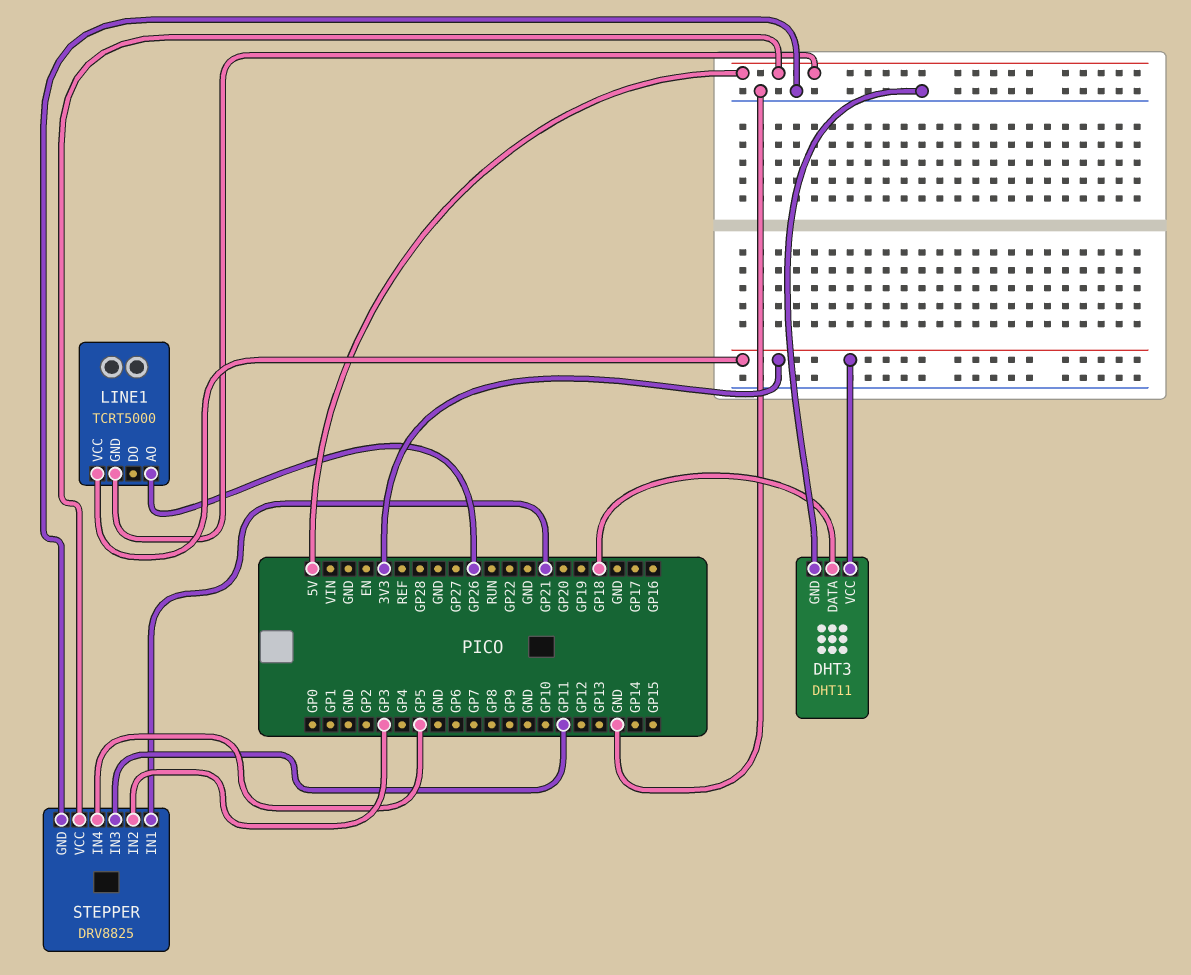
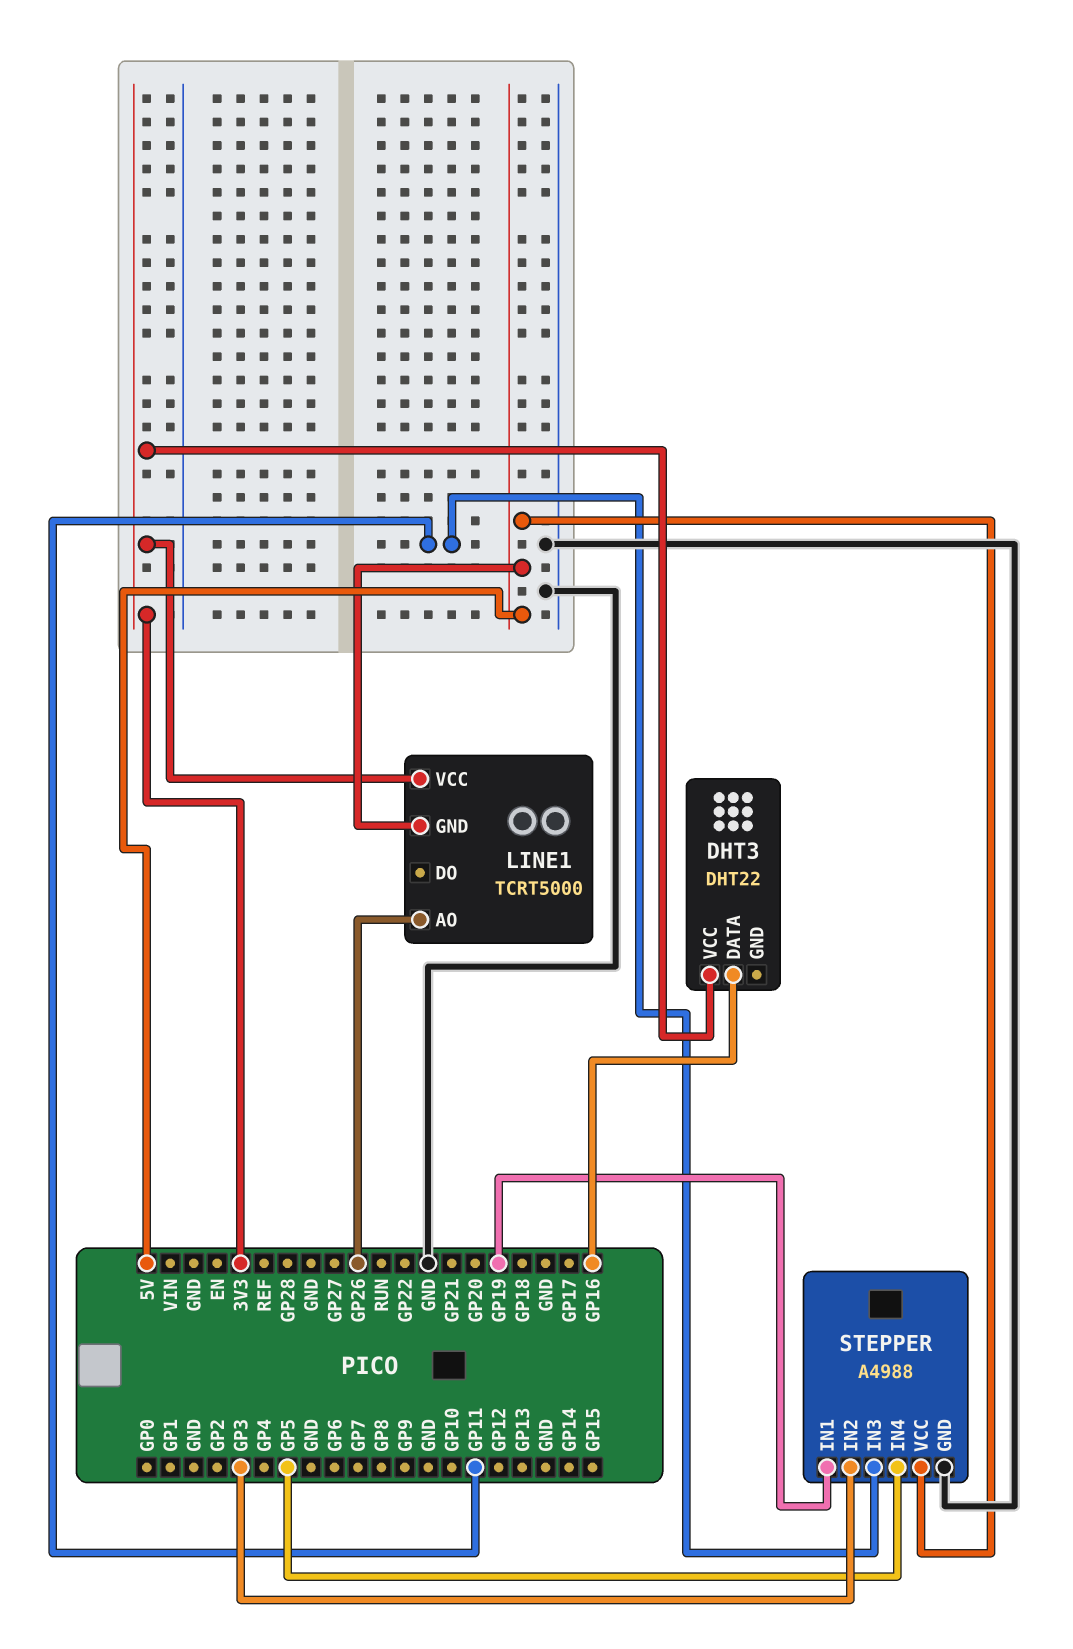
DHT3: DHT11 -> DHT22
DHT3 pin DATA: GP18 -> GP16
DHT3 pin GND: GND -> none
STEPPER: DRV8825 -> A4988
STEPPER pin IN1: GP21 -> GP19

